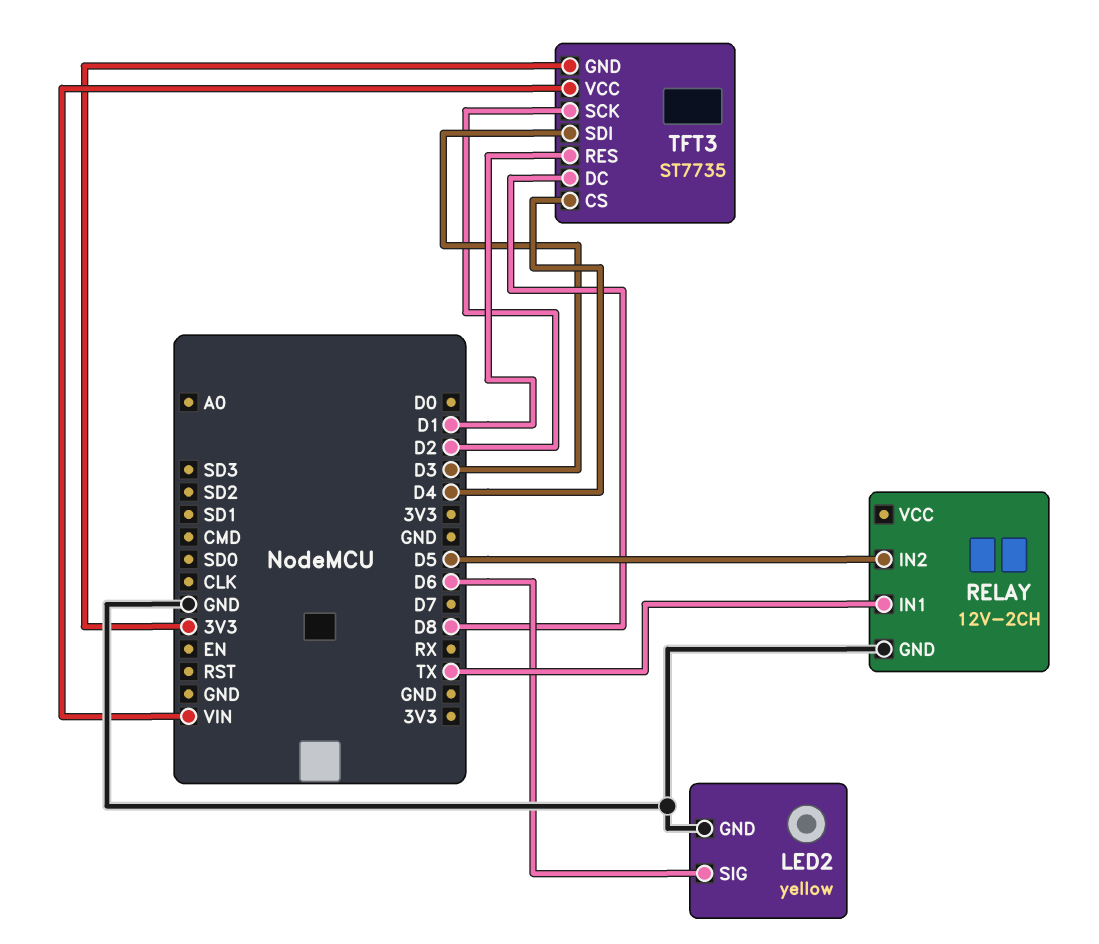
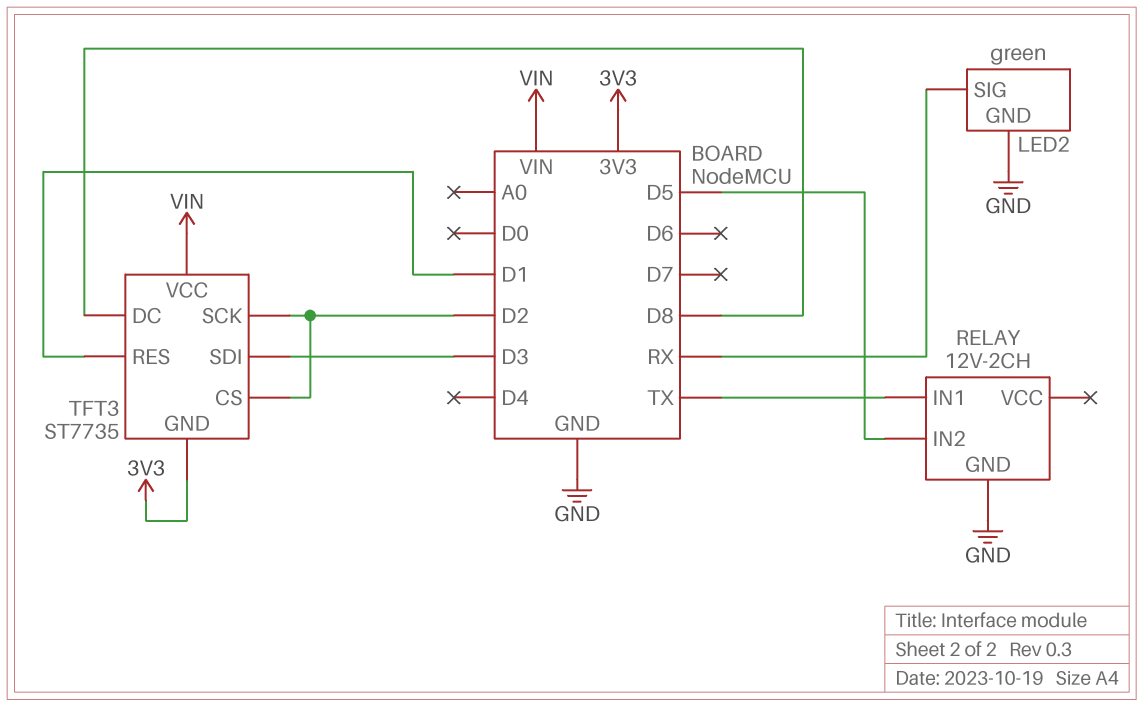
LED2: yellow -> green
LED2 pin SIG: D6 -> RX
TFT3 pin CS: D4 -> D2

